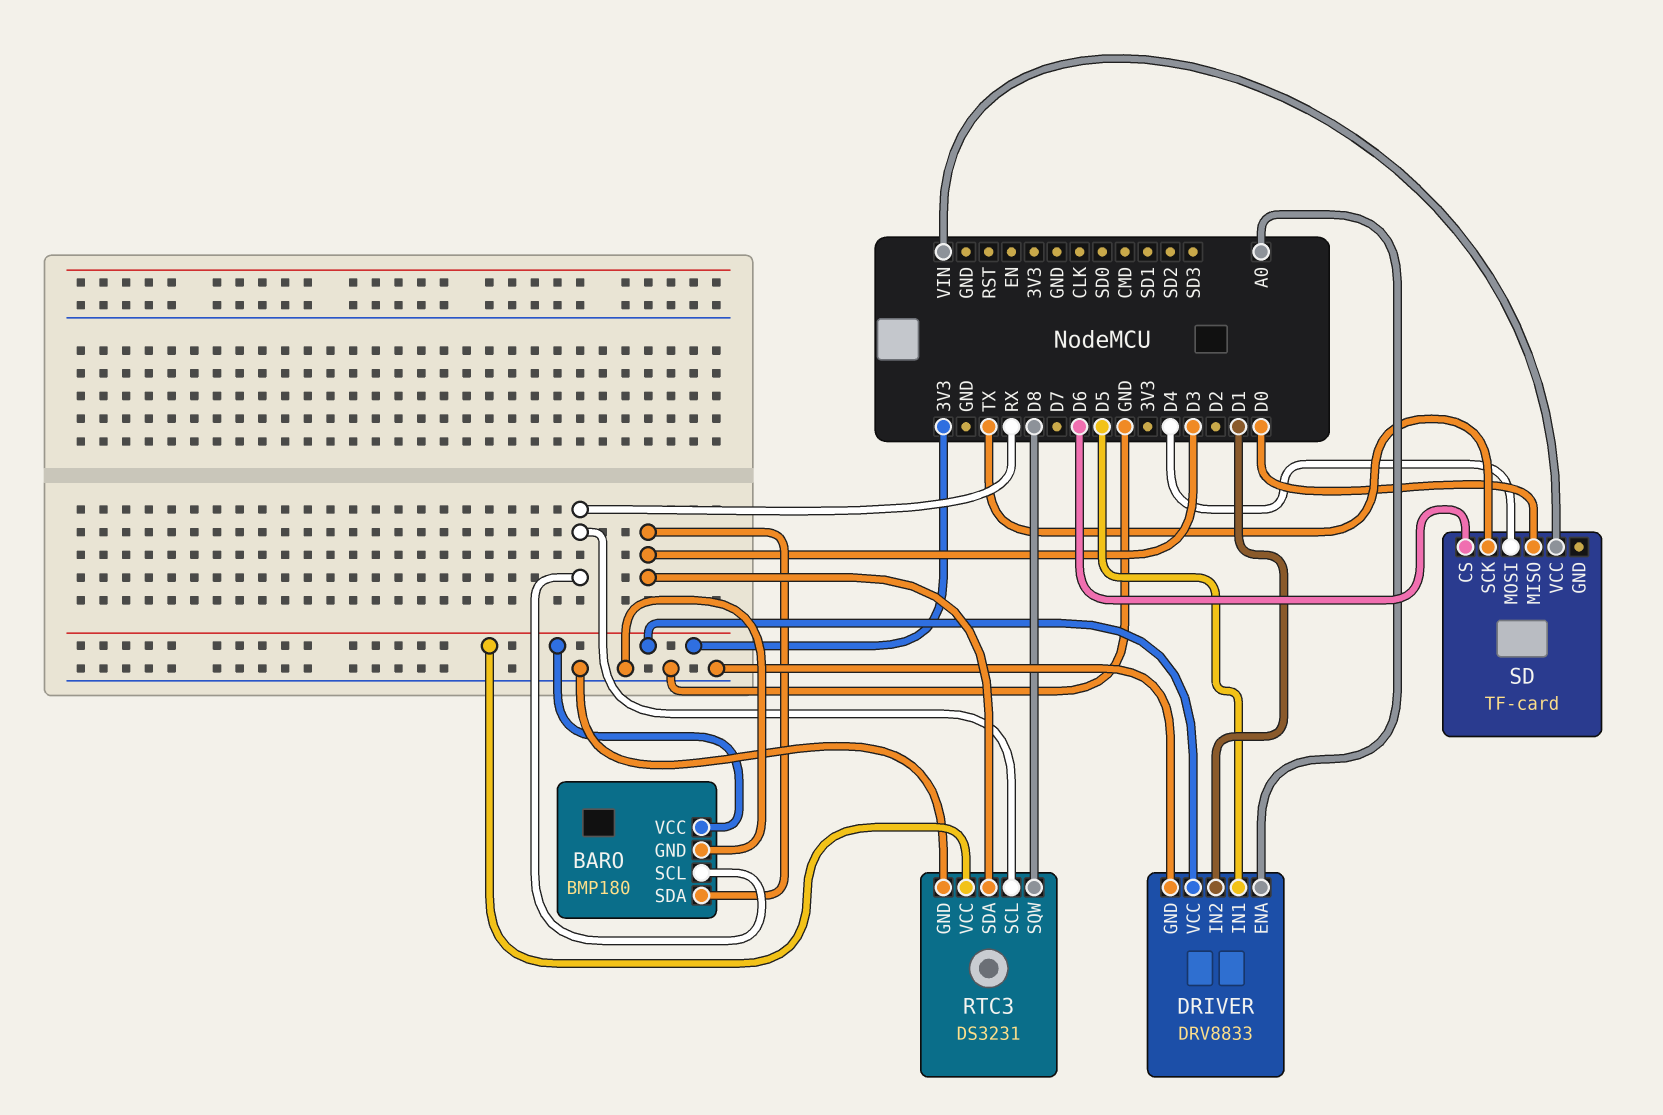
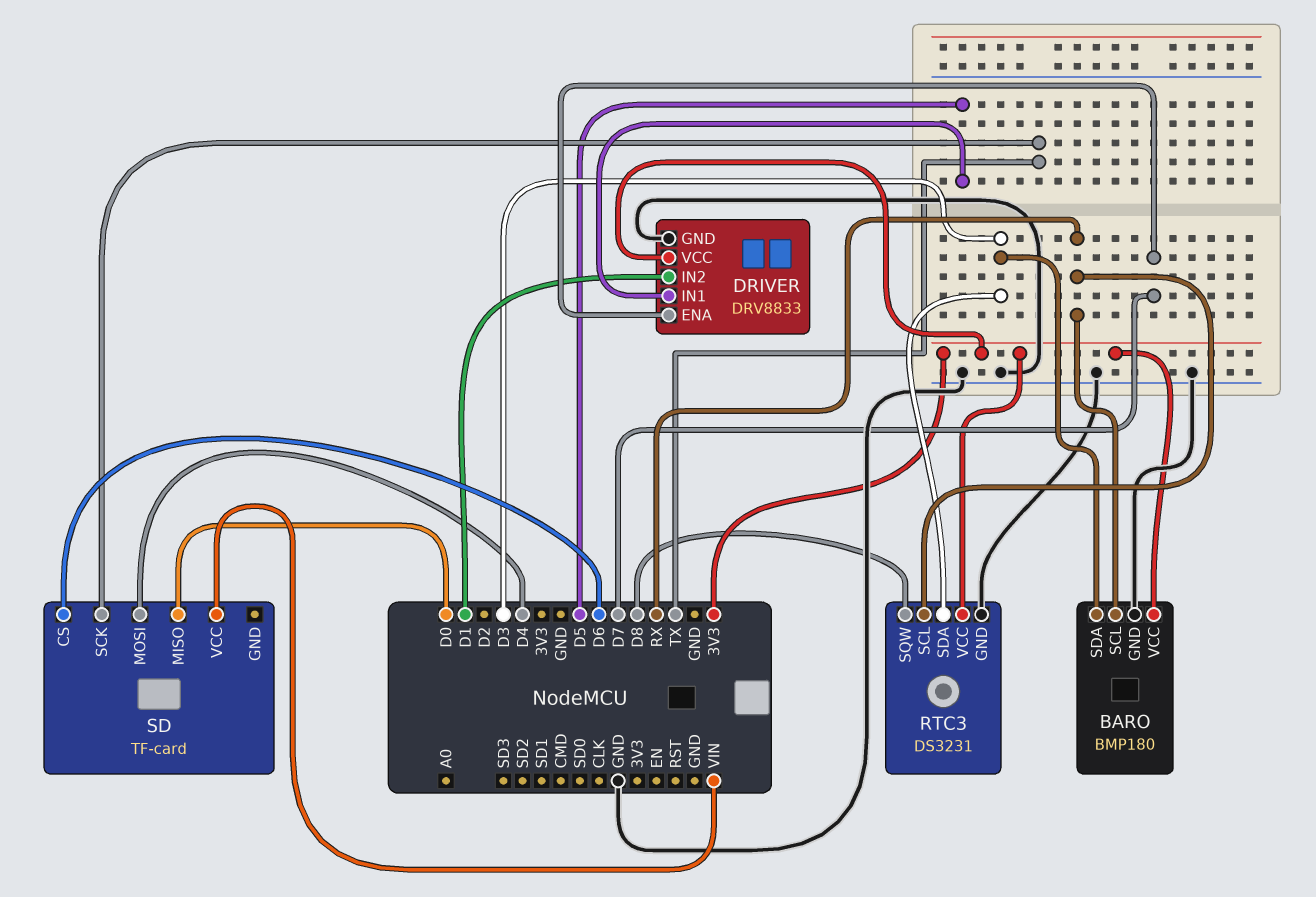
DRIVER pin ENA: A0 -> D7

